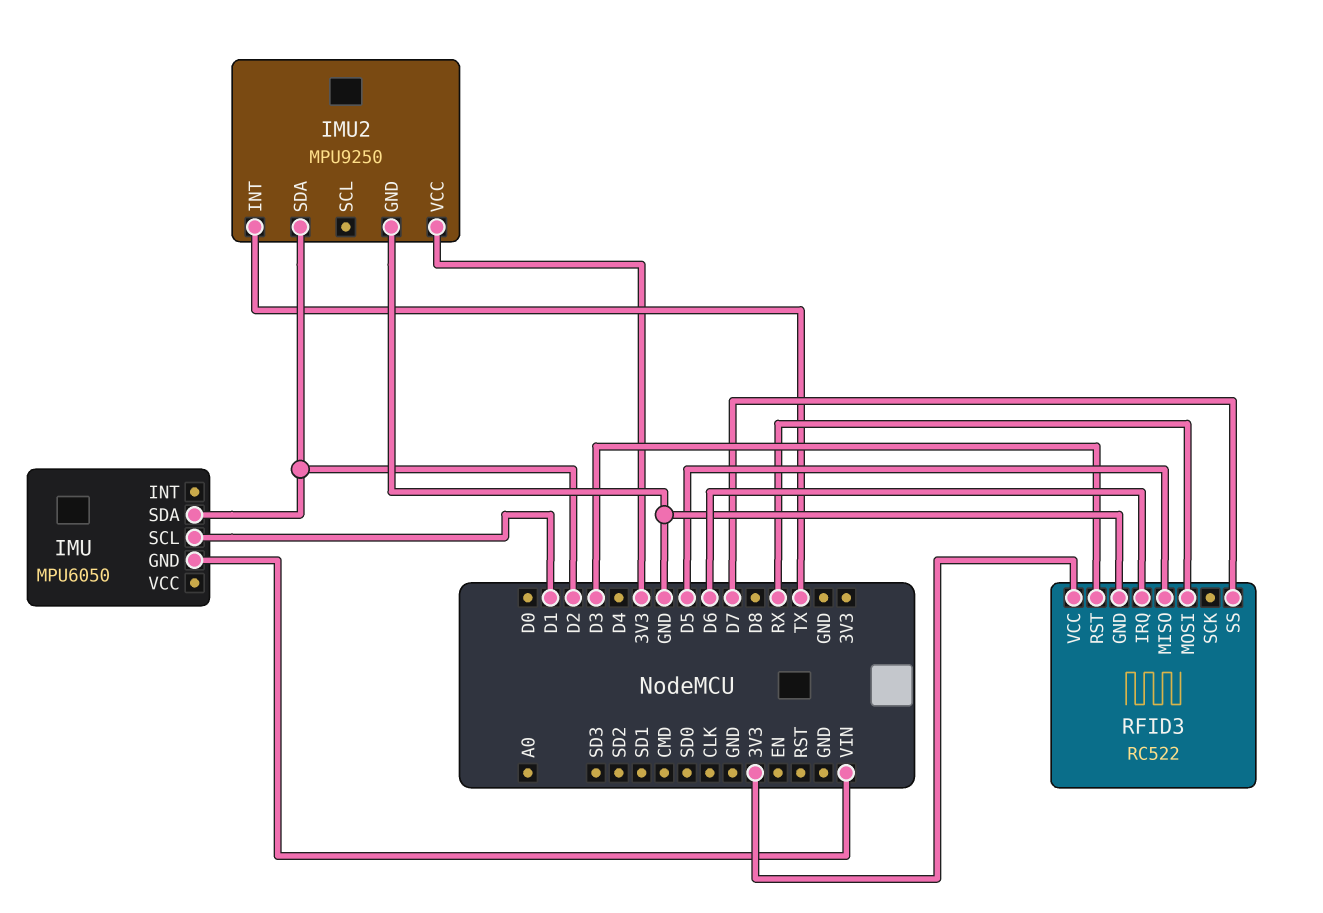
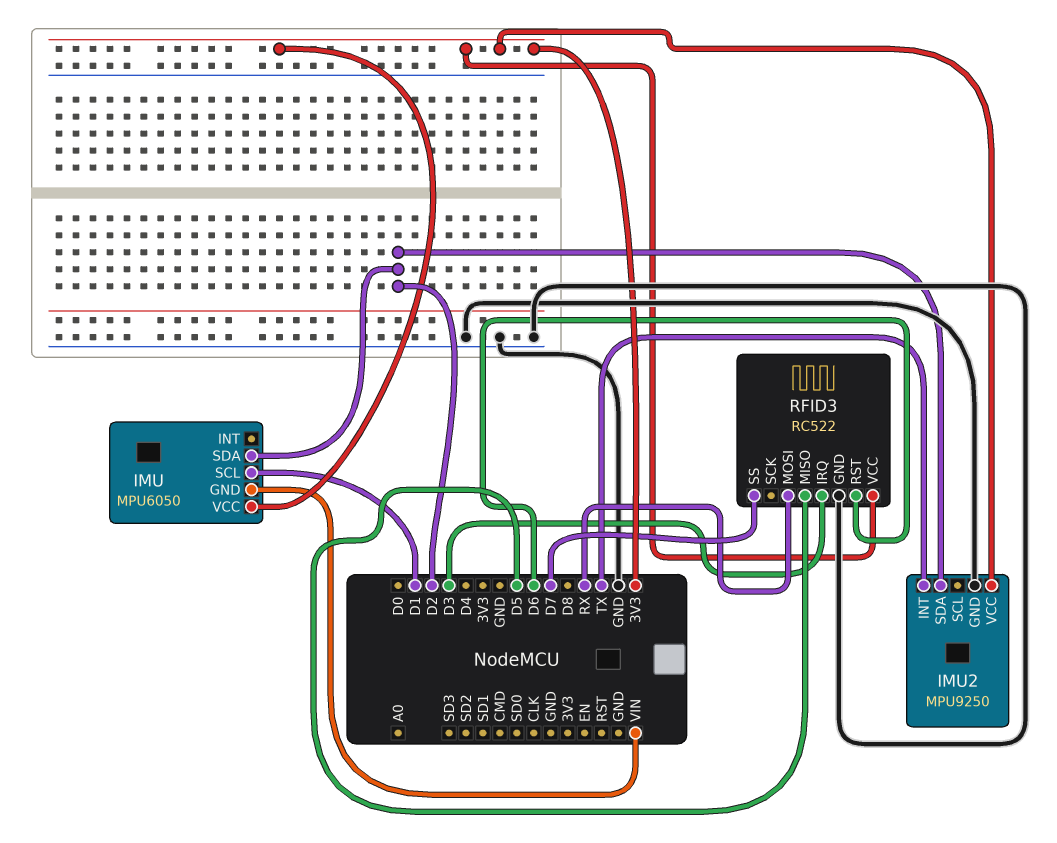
IMU pin VCC: none -> 3V3
RFID3 pin IRQ: D6 -> D3
RFID3 pin RST: D3 -> D6

